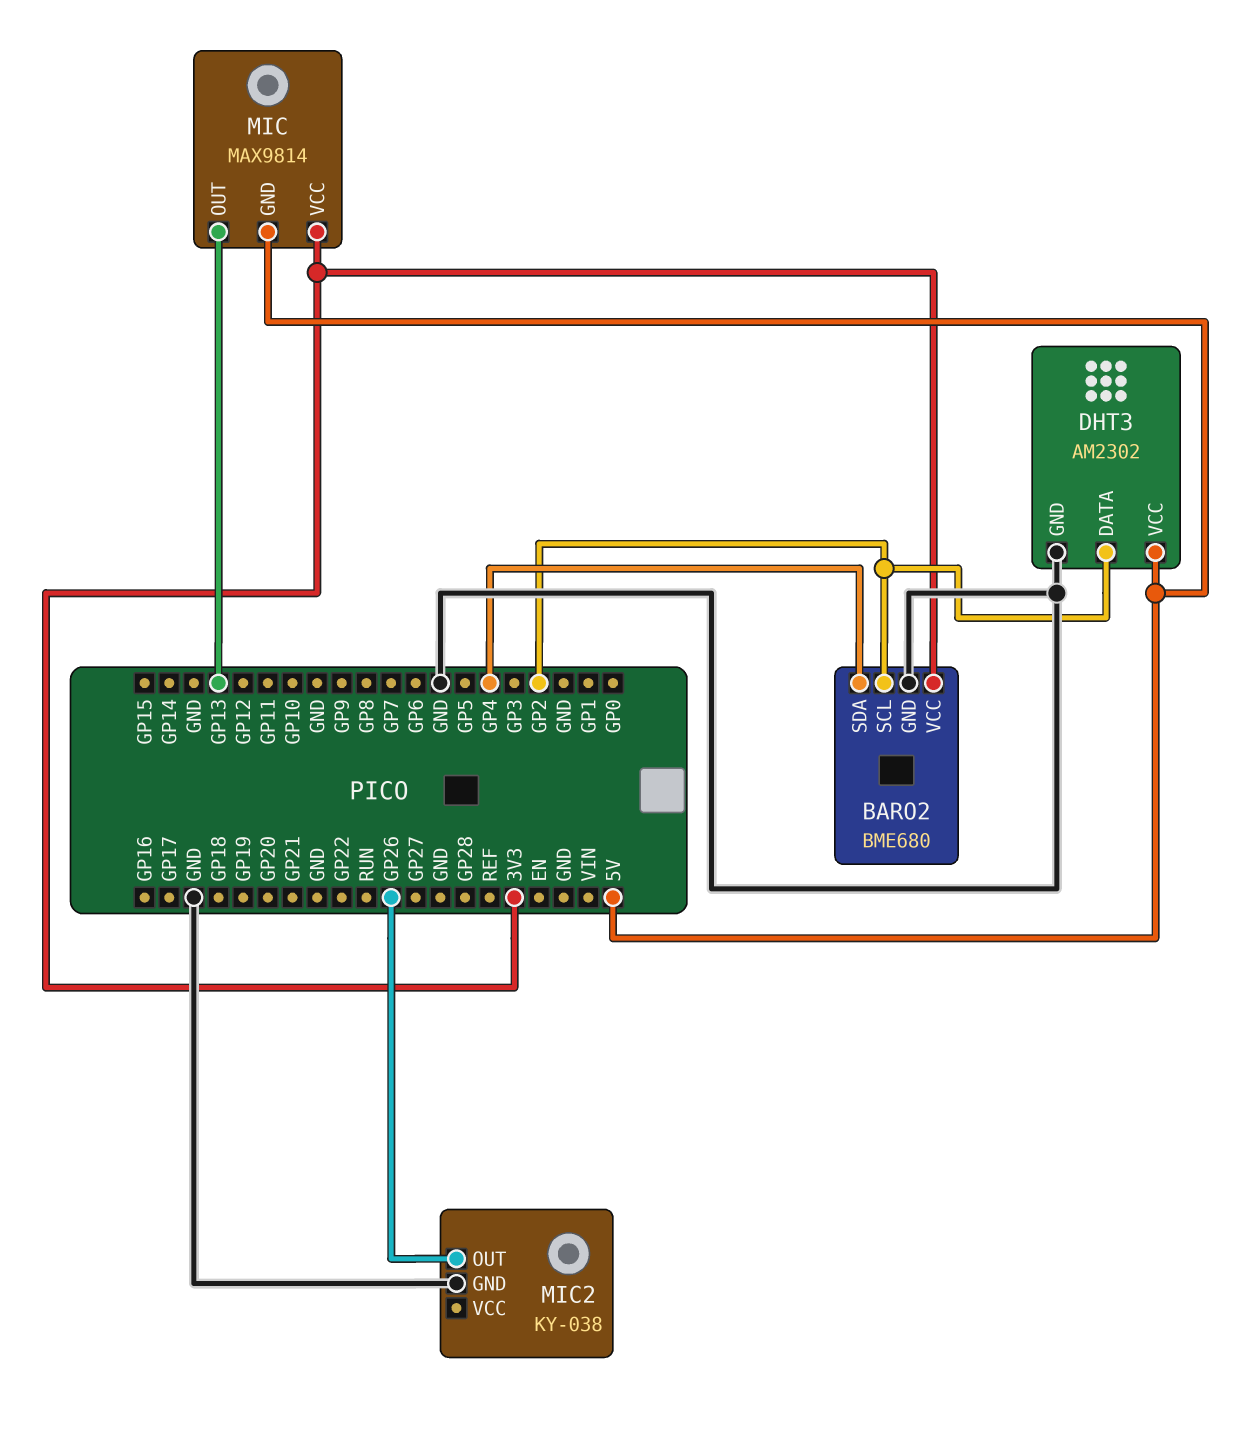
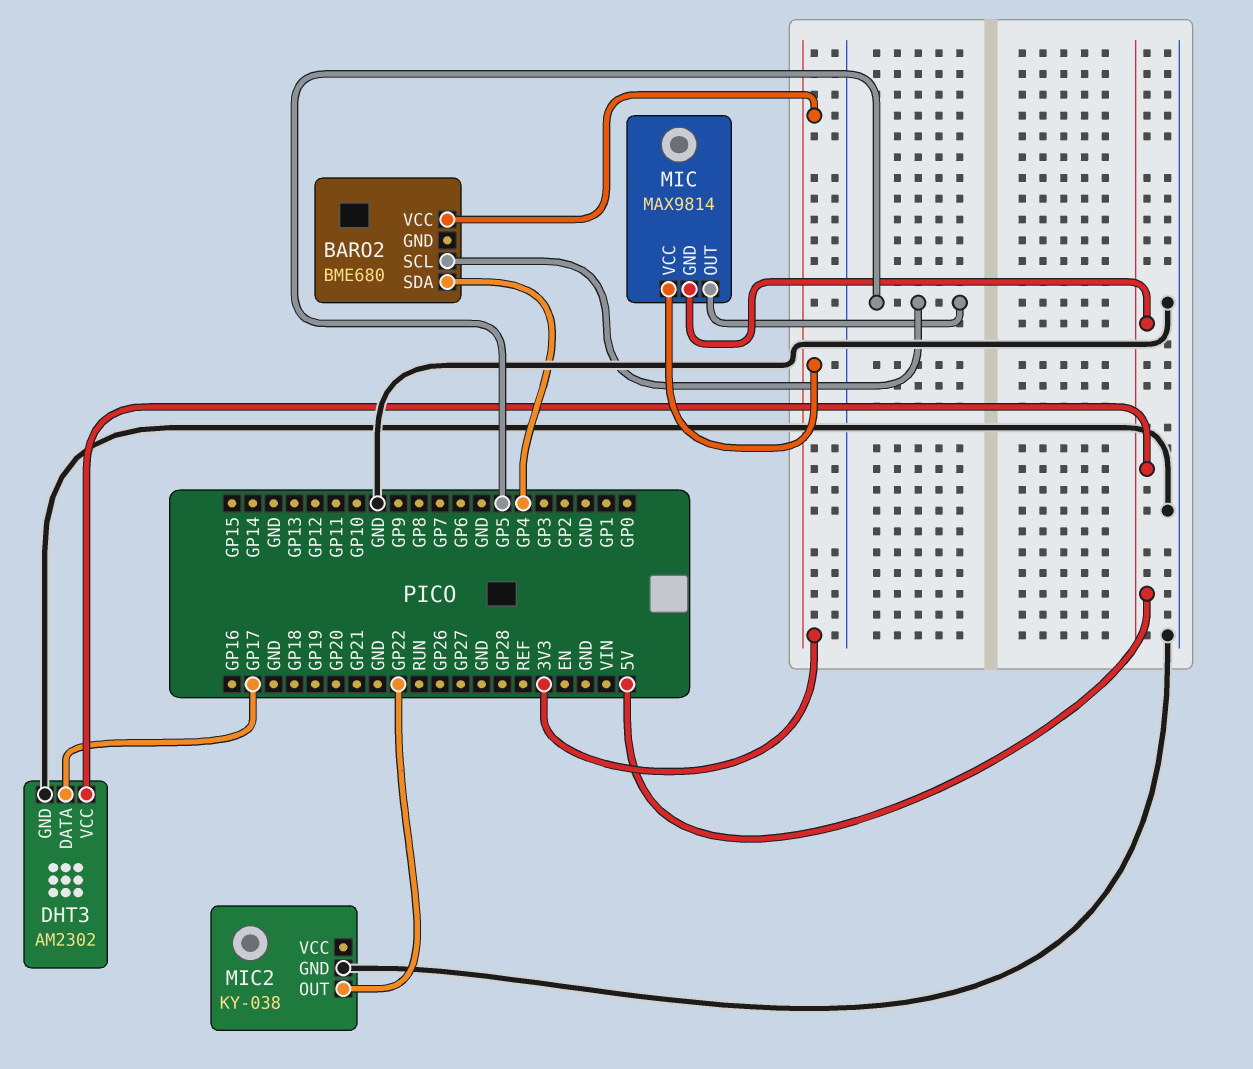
BARO2 pin GND: GND -> none
BARO2 pin SCL: GP2 -> GP5
DHT3 pin DATA: GP2 -> GP17
MIC pin OUT: GP13 -> GP5
MIC2 pin OUT: GP26 -> GP22

